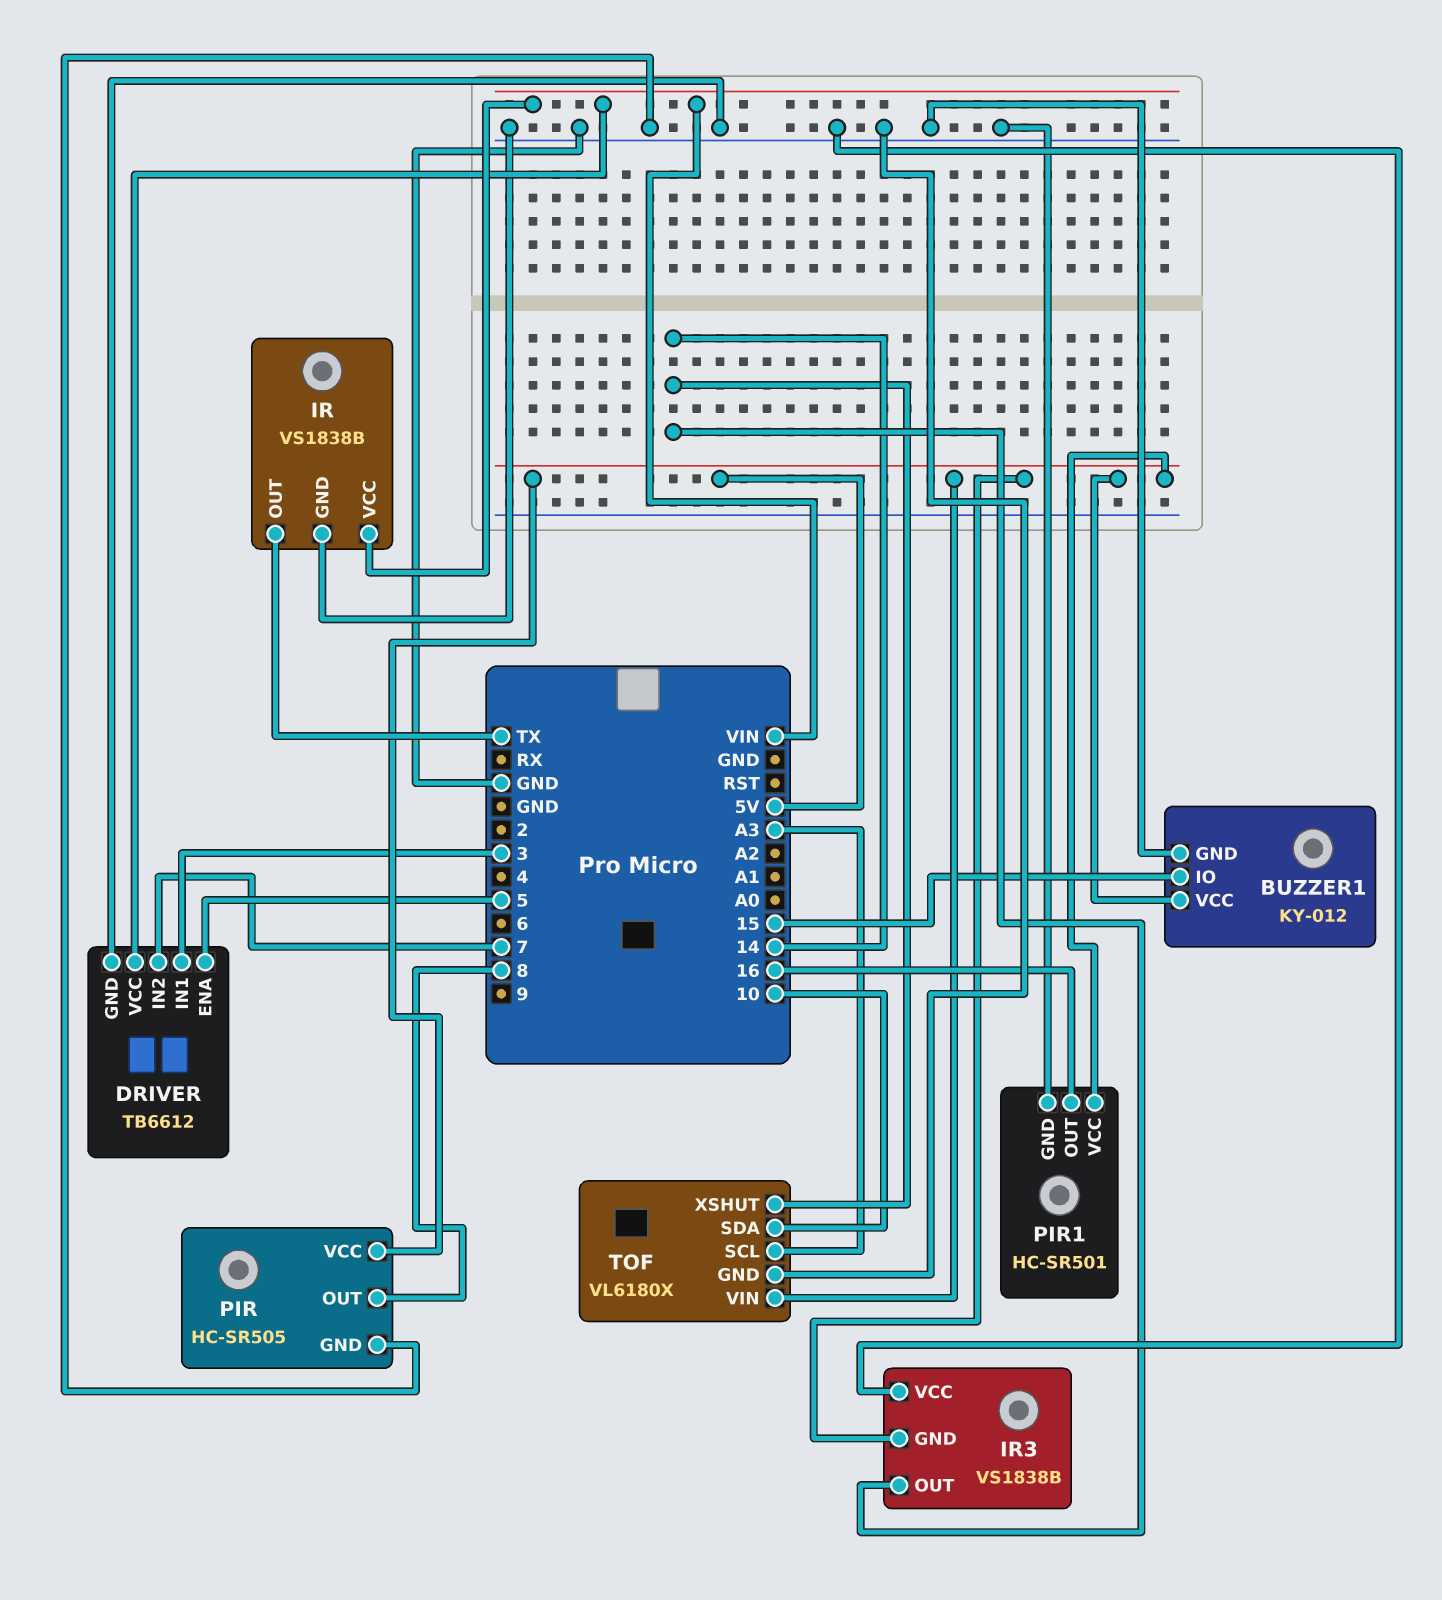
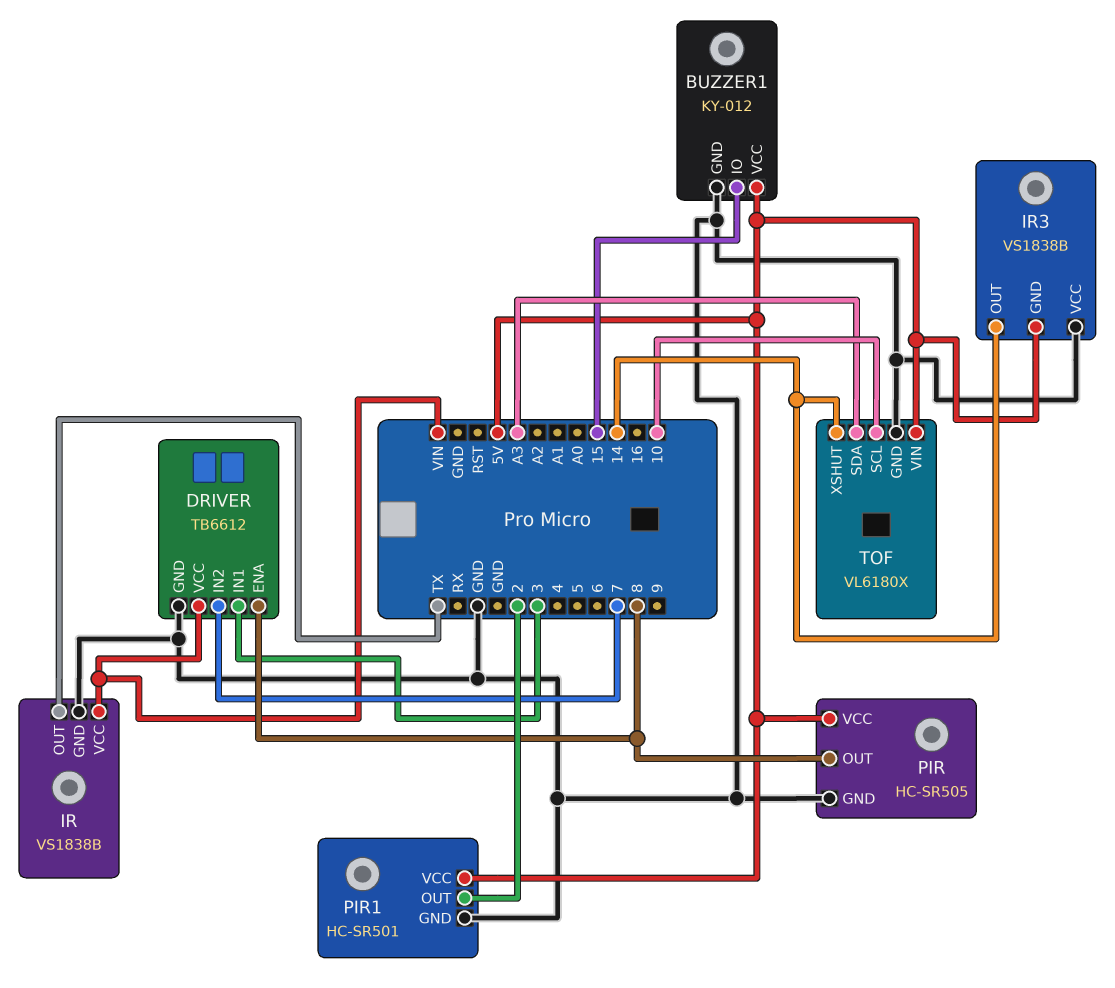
DRIVER pin ENA: 5 -> 8
PIR1 pin OUT: 16 -> 2
TOF pin SCL: A3 -> 10
TOF pin SDA: 10 -> A3

